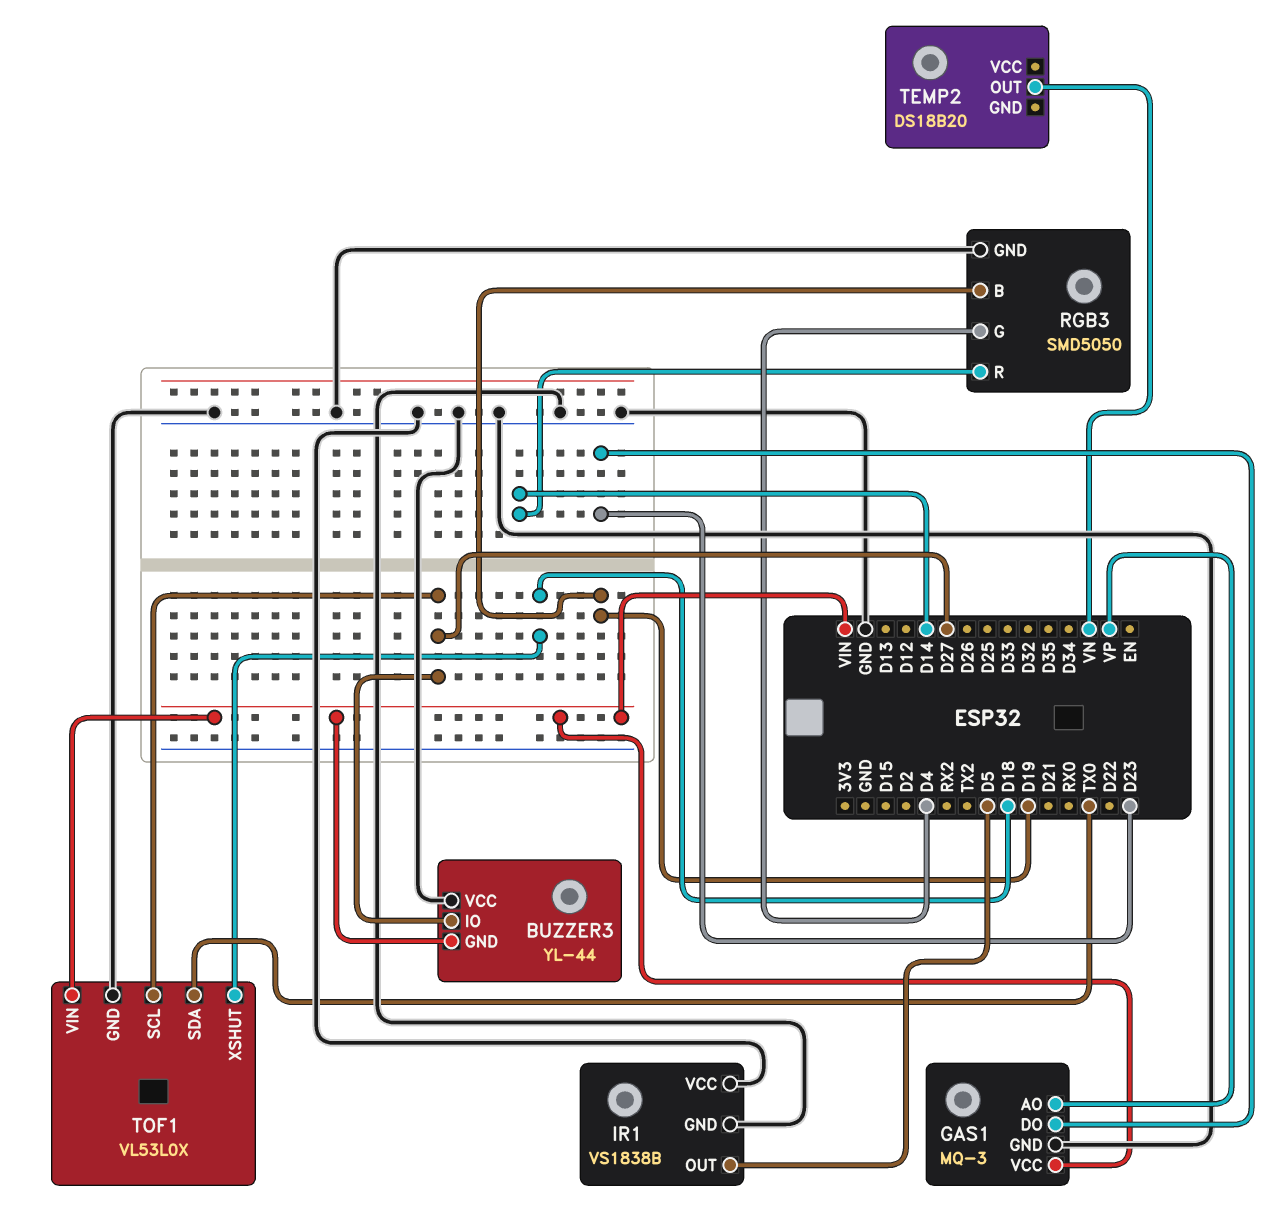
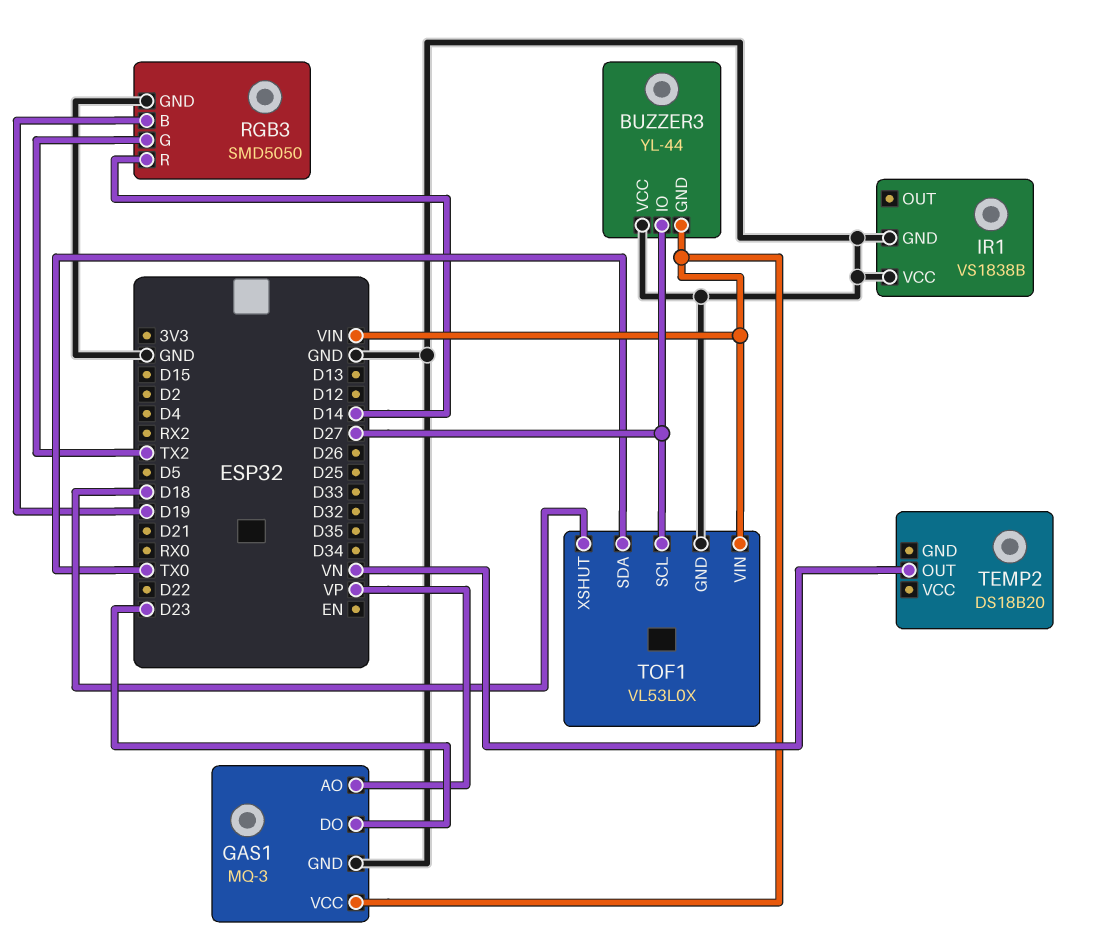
IR1 pin OUT: D5 -> none
RGB3 pin G: D4 -> TX2

